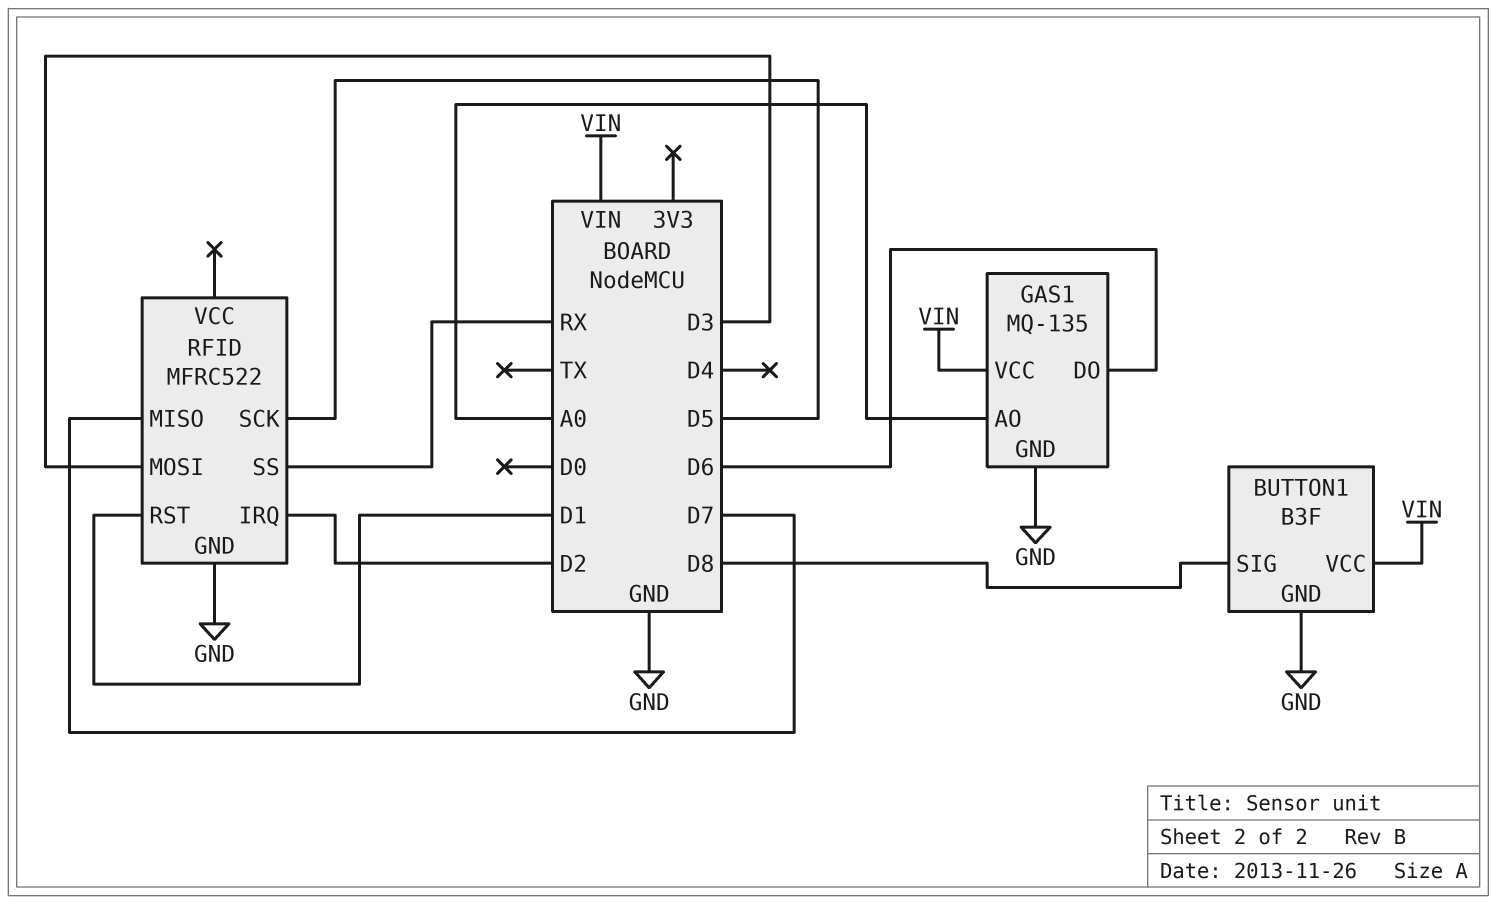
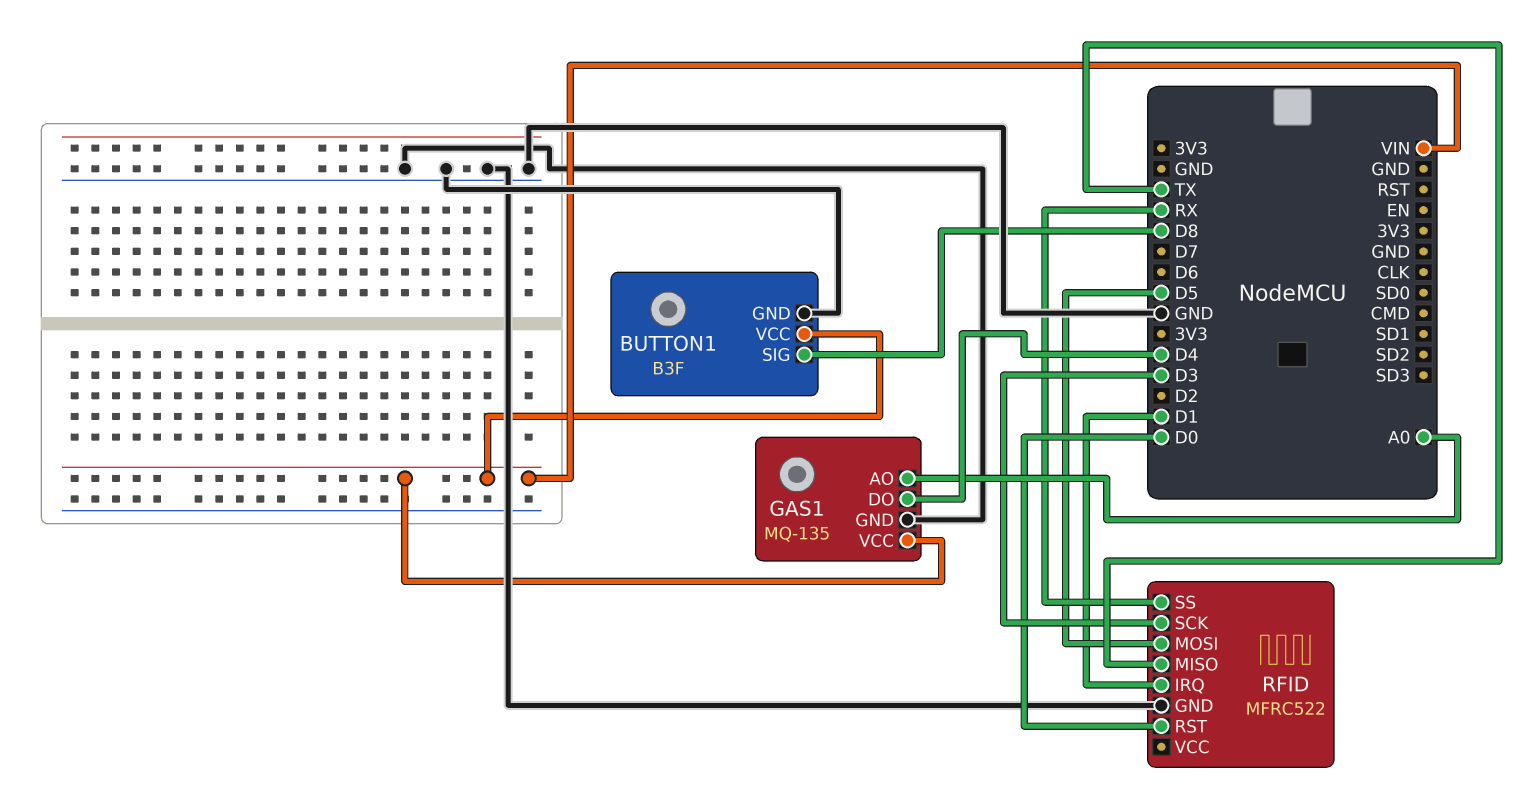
GAS1 pin DO: D6 -> D4
RFID pin IRQ: D2 -> D1
RFID pin MISO: D7 -> TX
RFID pin MOSI: D3 -> D5
RFID pin RST: D1 -> D0
RFID pin SCK: D5 -> D3

